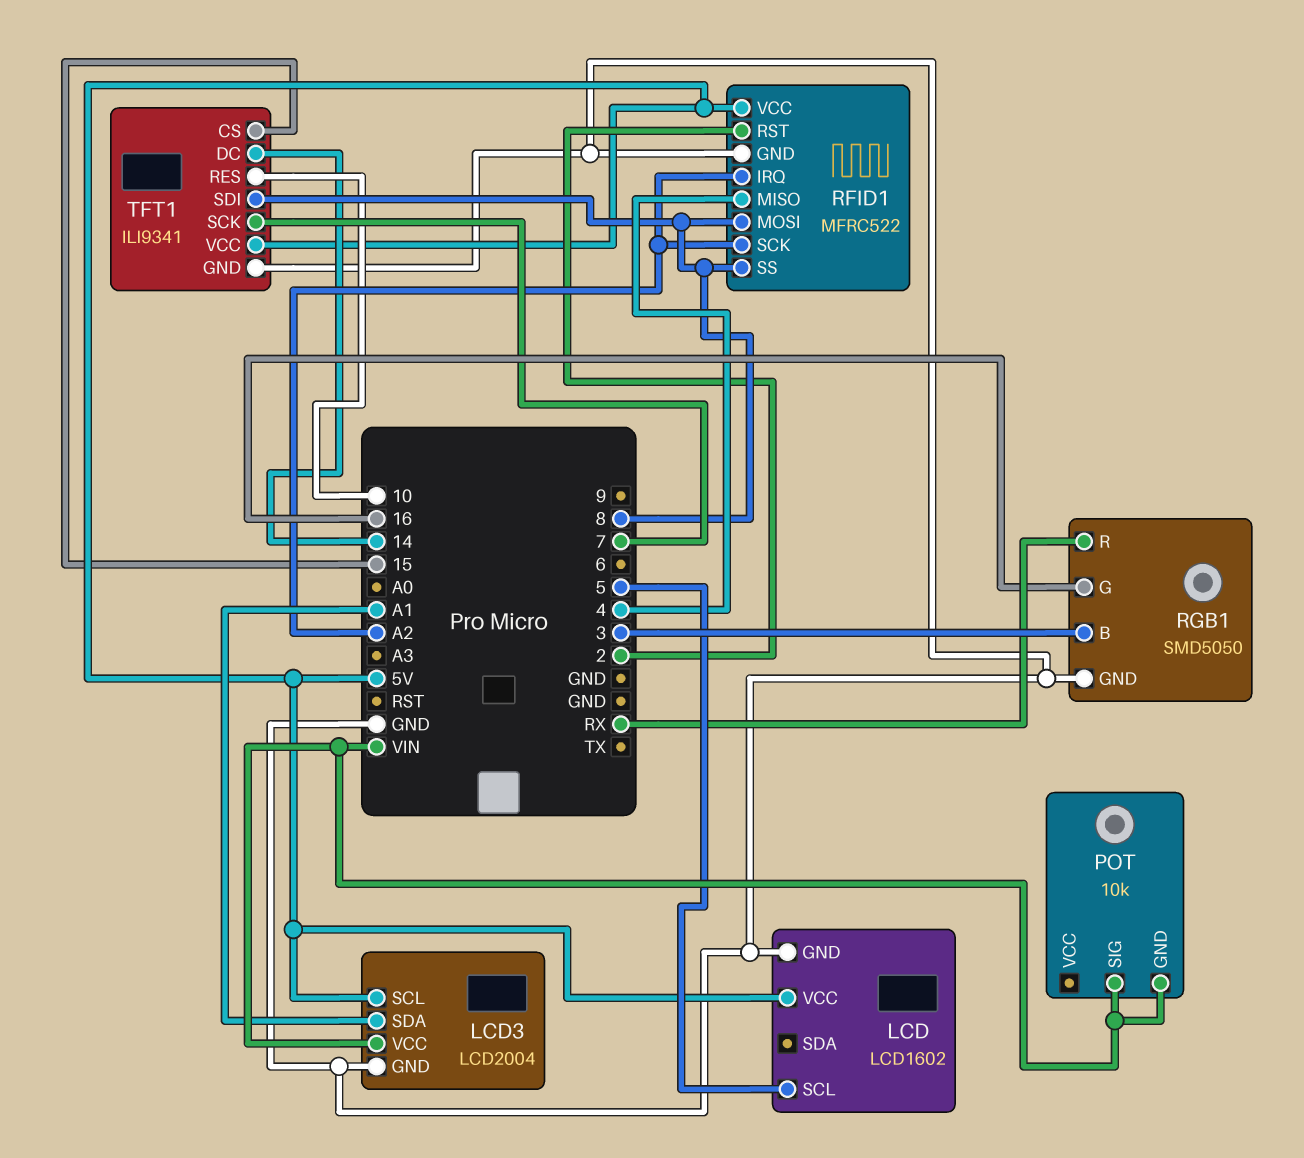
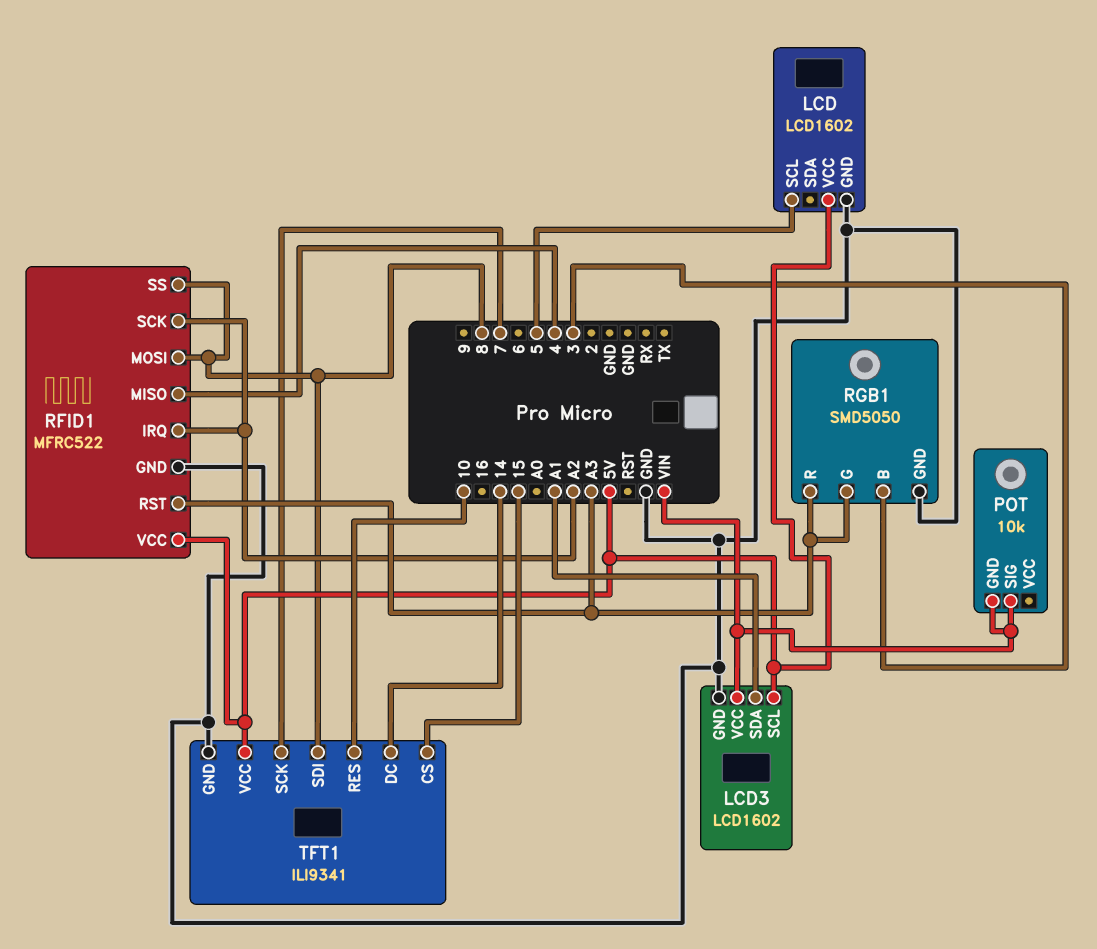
LCD3: LCD2004 -> LCD1602
RFID1 pin RST: 2 -> A3
RGB1 pin G: 16 -> A3
RGB1 pin R: RX -> A3

